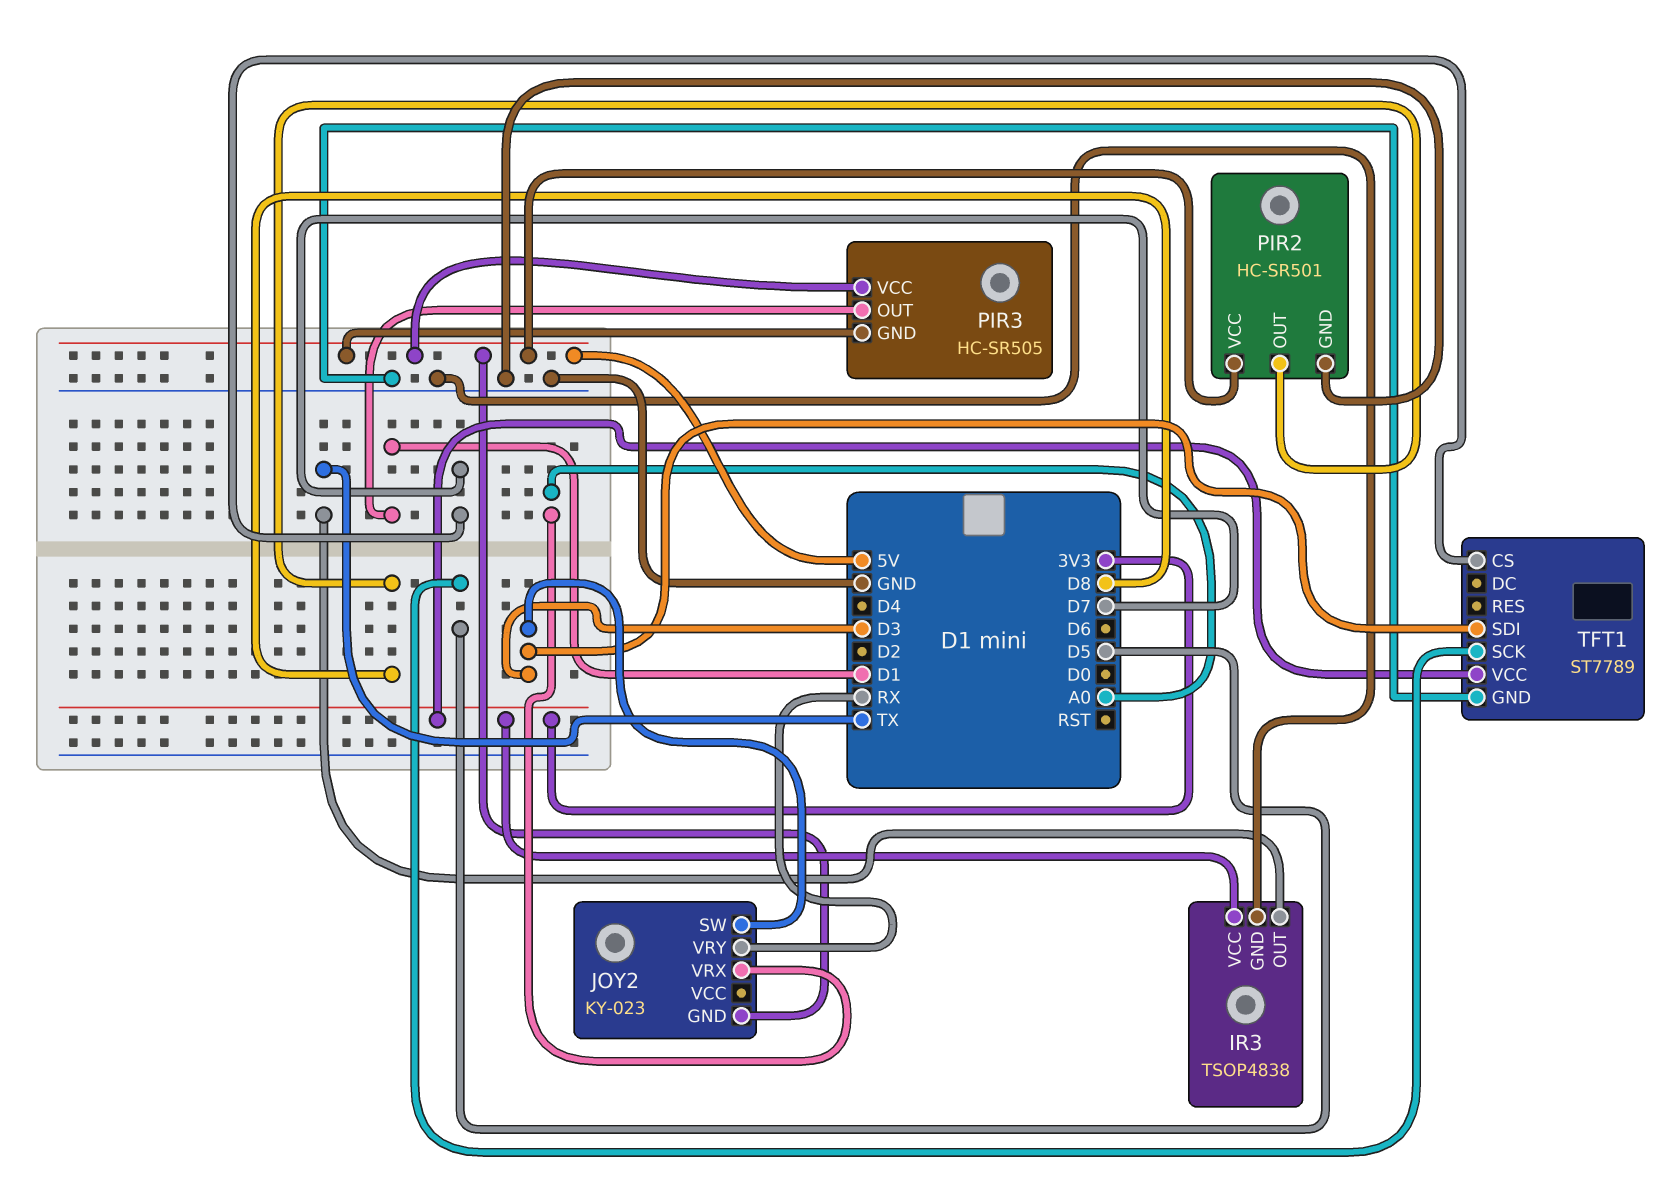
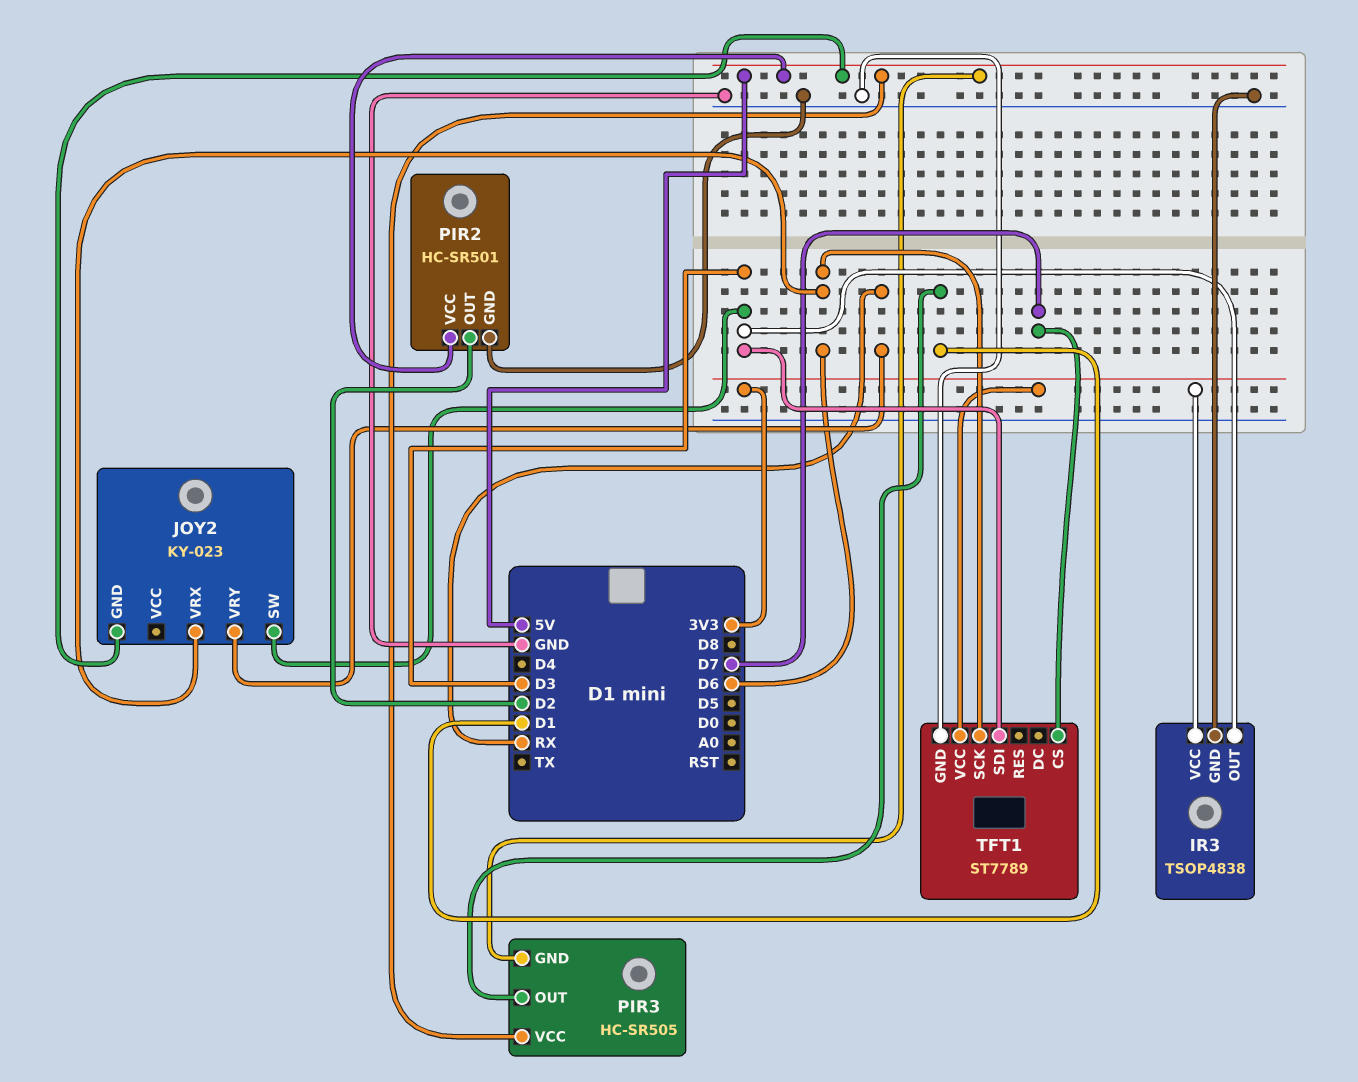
IR3 pin OUT: TX -> D3
JOY2 pin VRX: A0 -> D6
PIR2 pin OUT: D8 -> D2
TFT1 pin SCK: D5 -> D6

